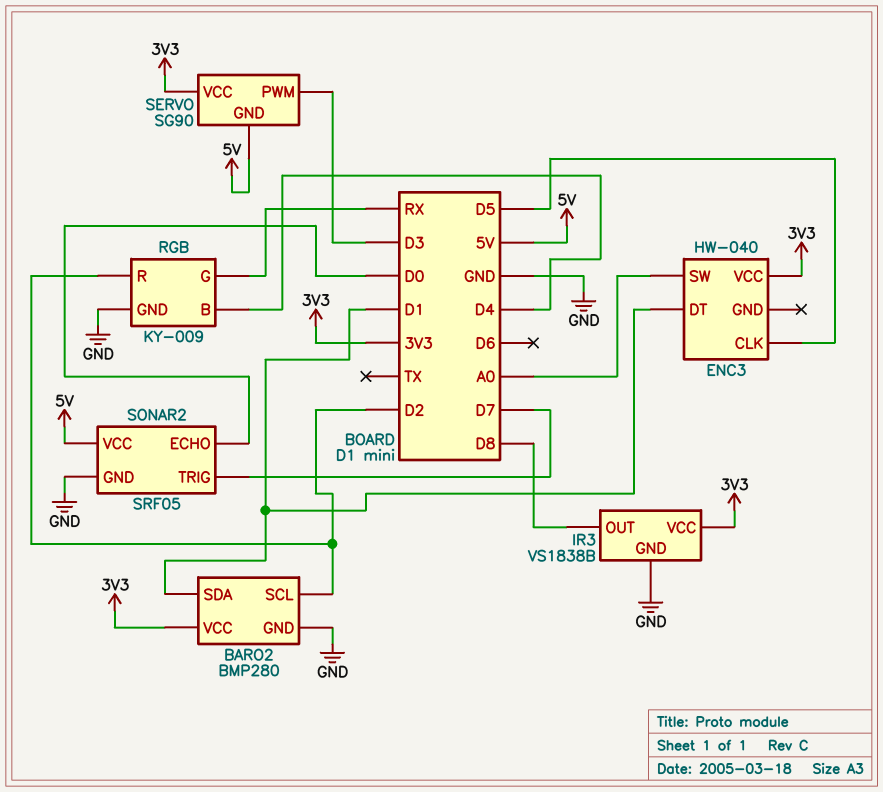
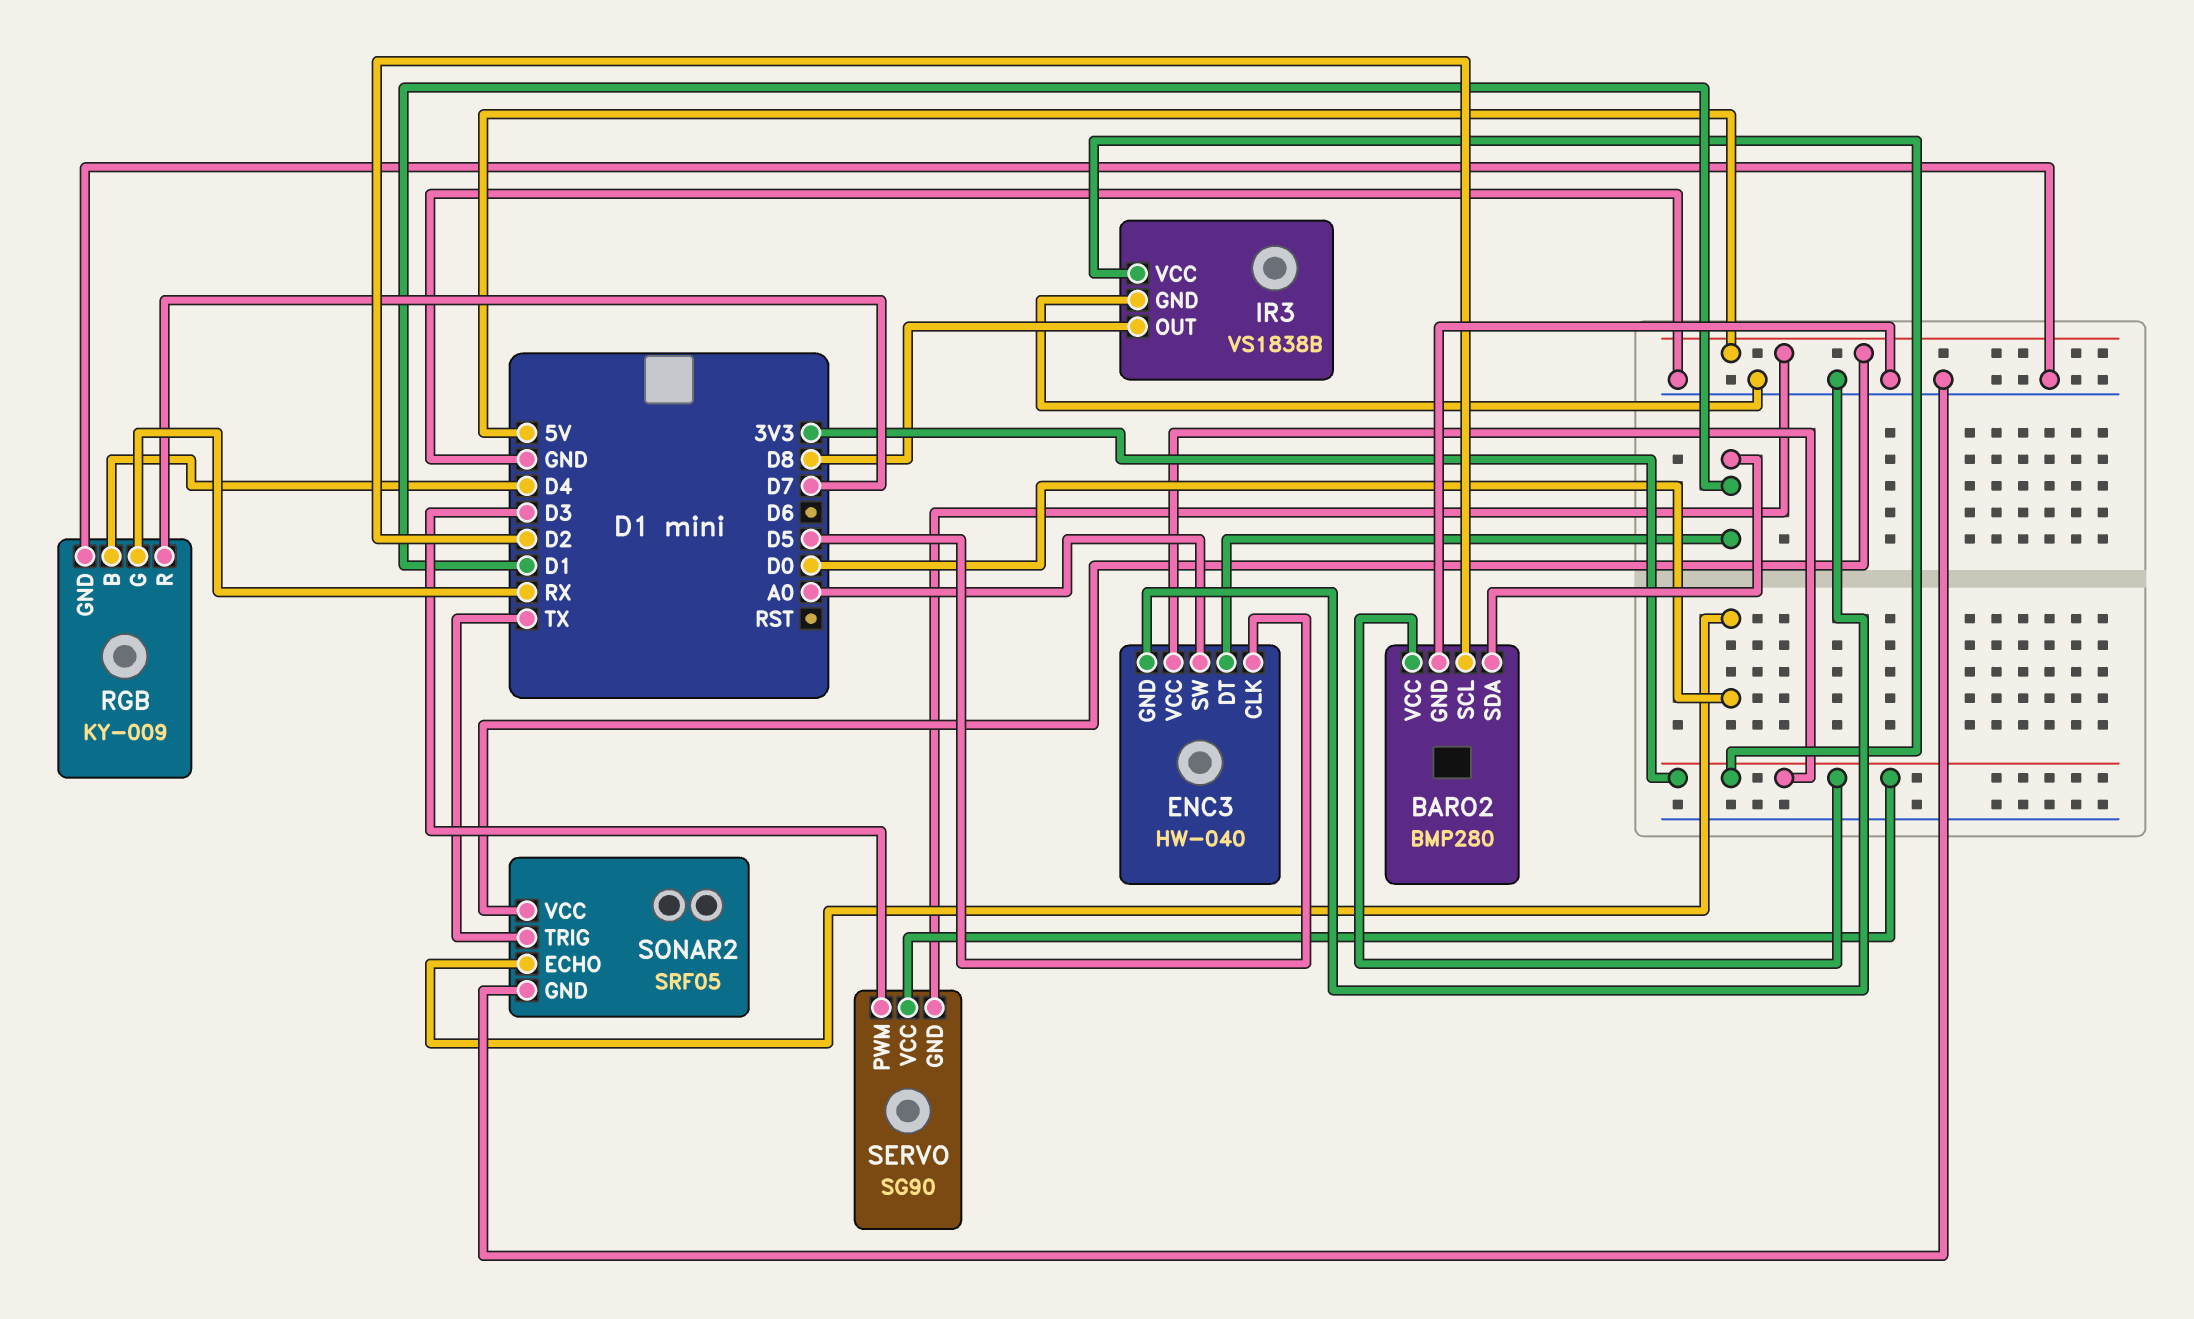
ENC3 pin GND: none -> GND
RGB pin R: D2 -> D7
SONAR2 pin TRIG: D7 -> TX

